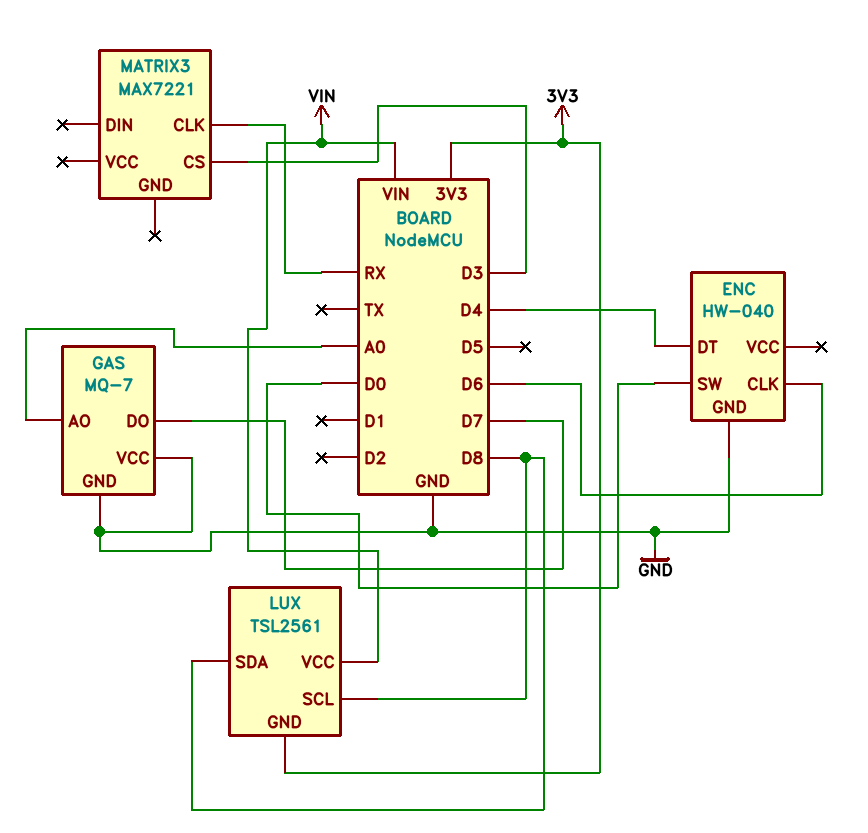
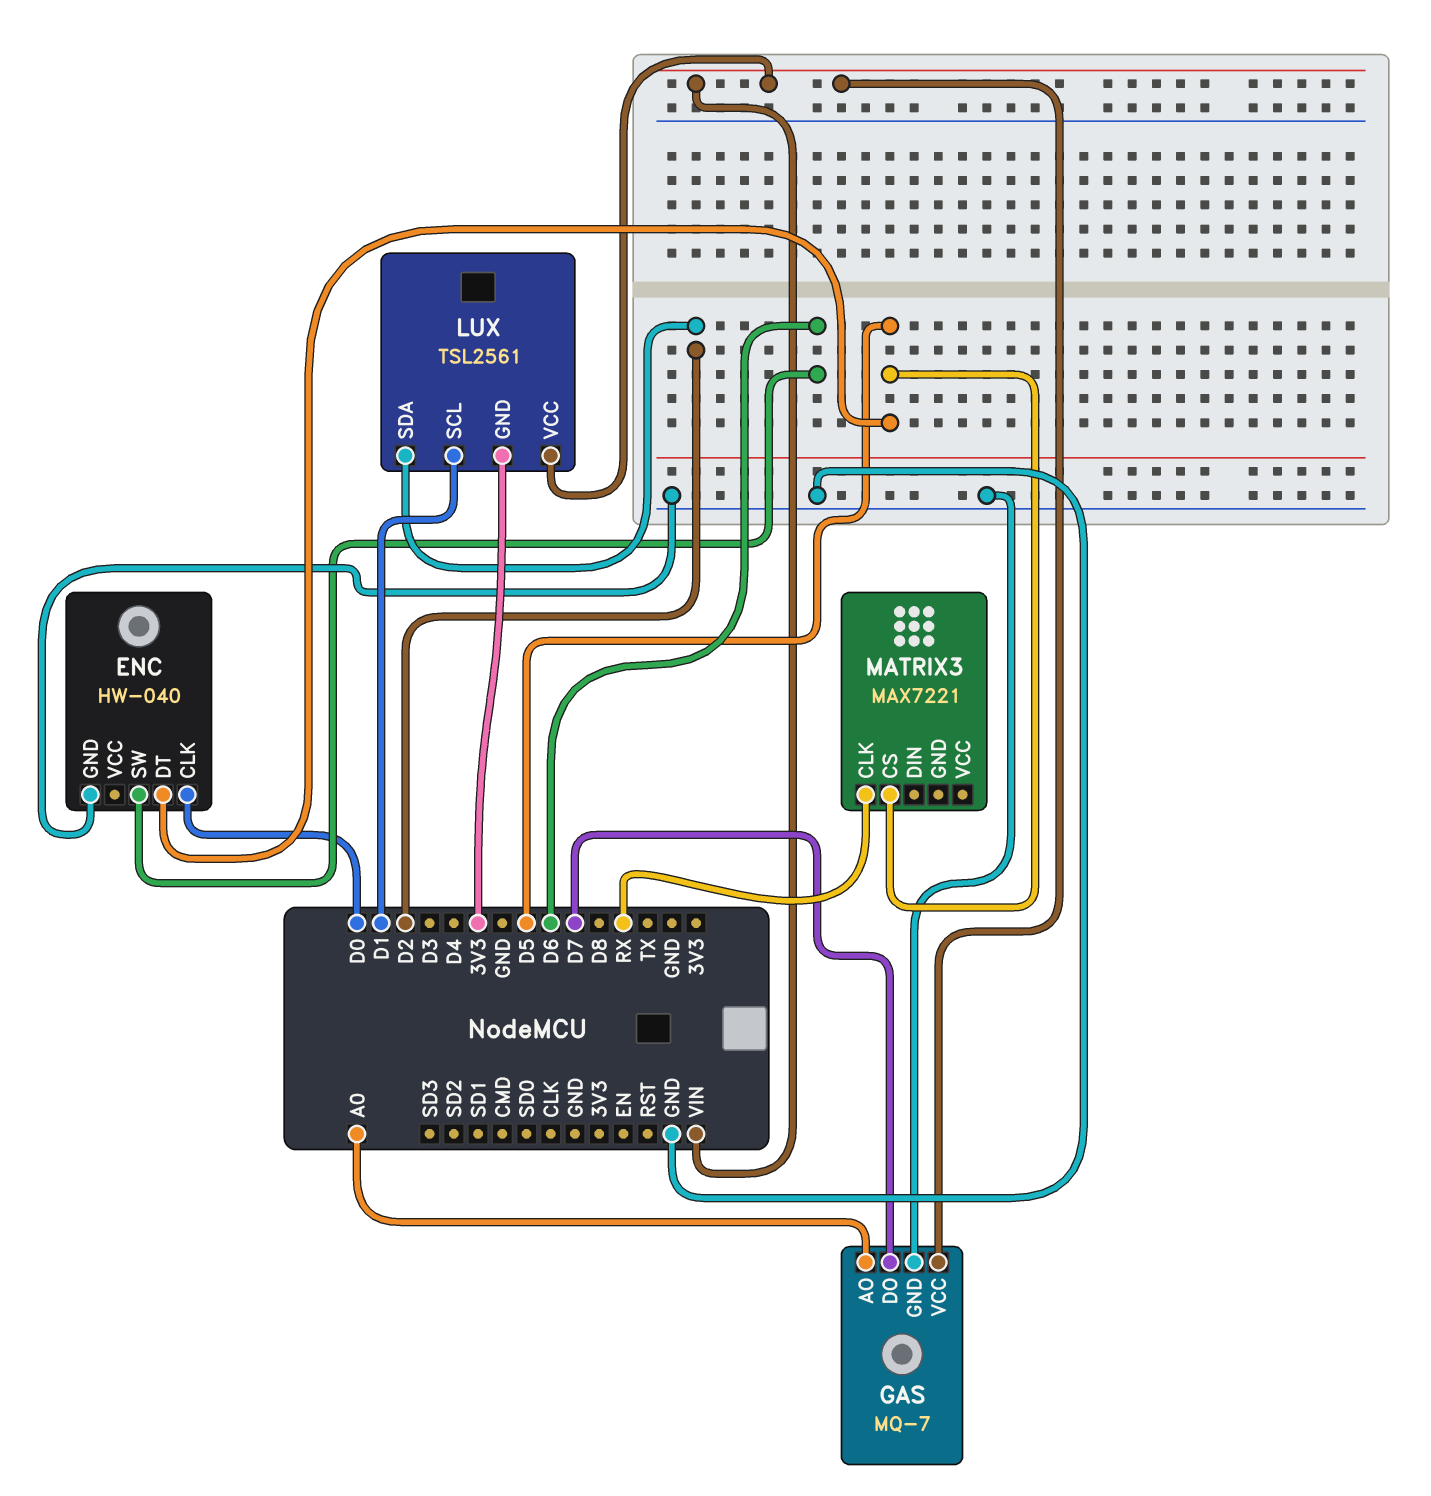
ENC pin CLK: D6 -> D0
ENC pin DT: D4 -> D5
ENC pin SW: D0 -> D6
GAS pin VCC: GND -> VIN
LUX pin SCL: D8 -> D1
LUX pin SDA: D8 -> D2
MATRIX3 pin CS: D3 -> D5

